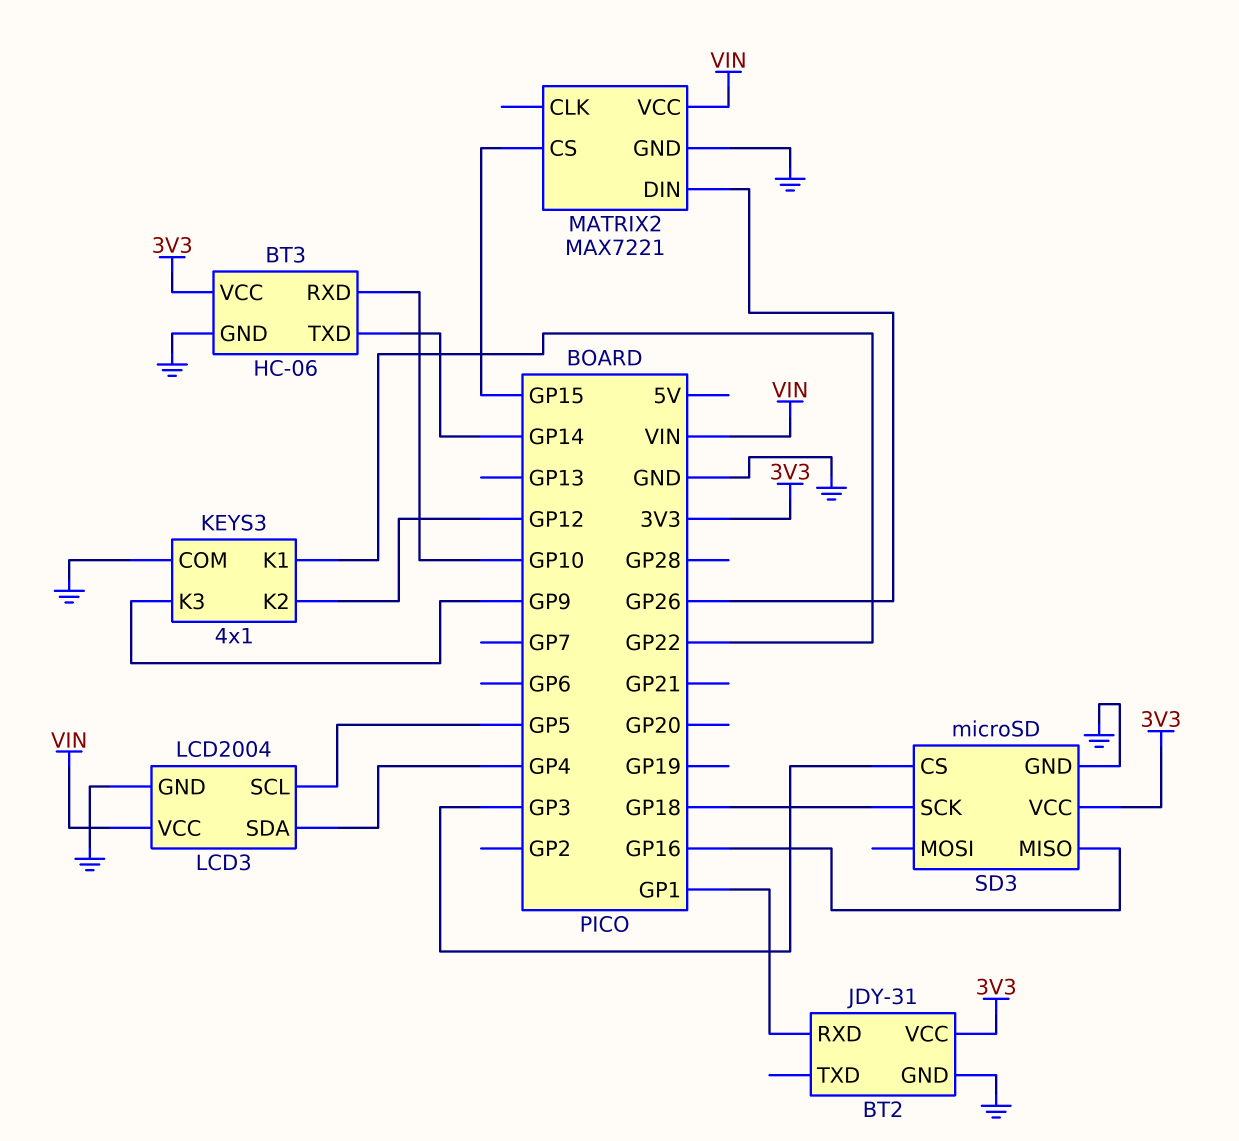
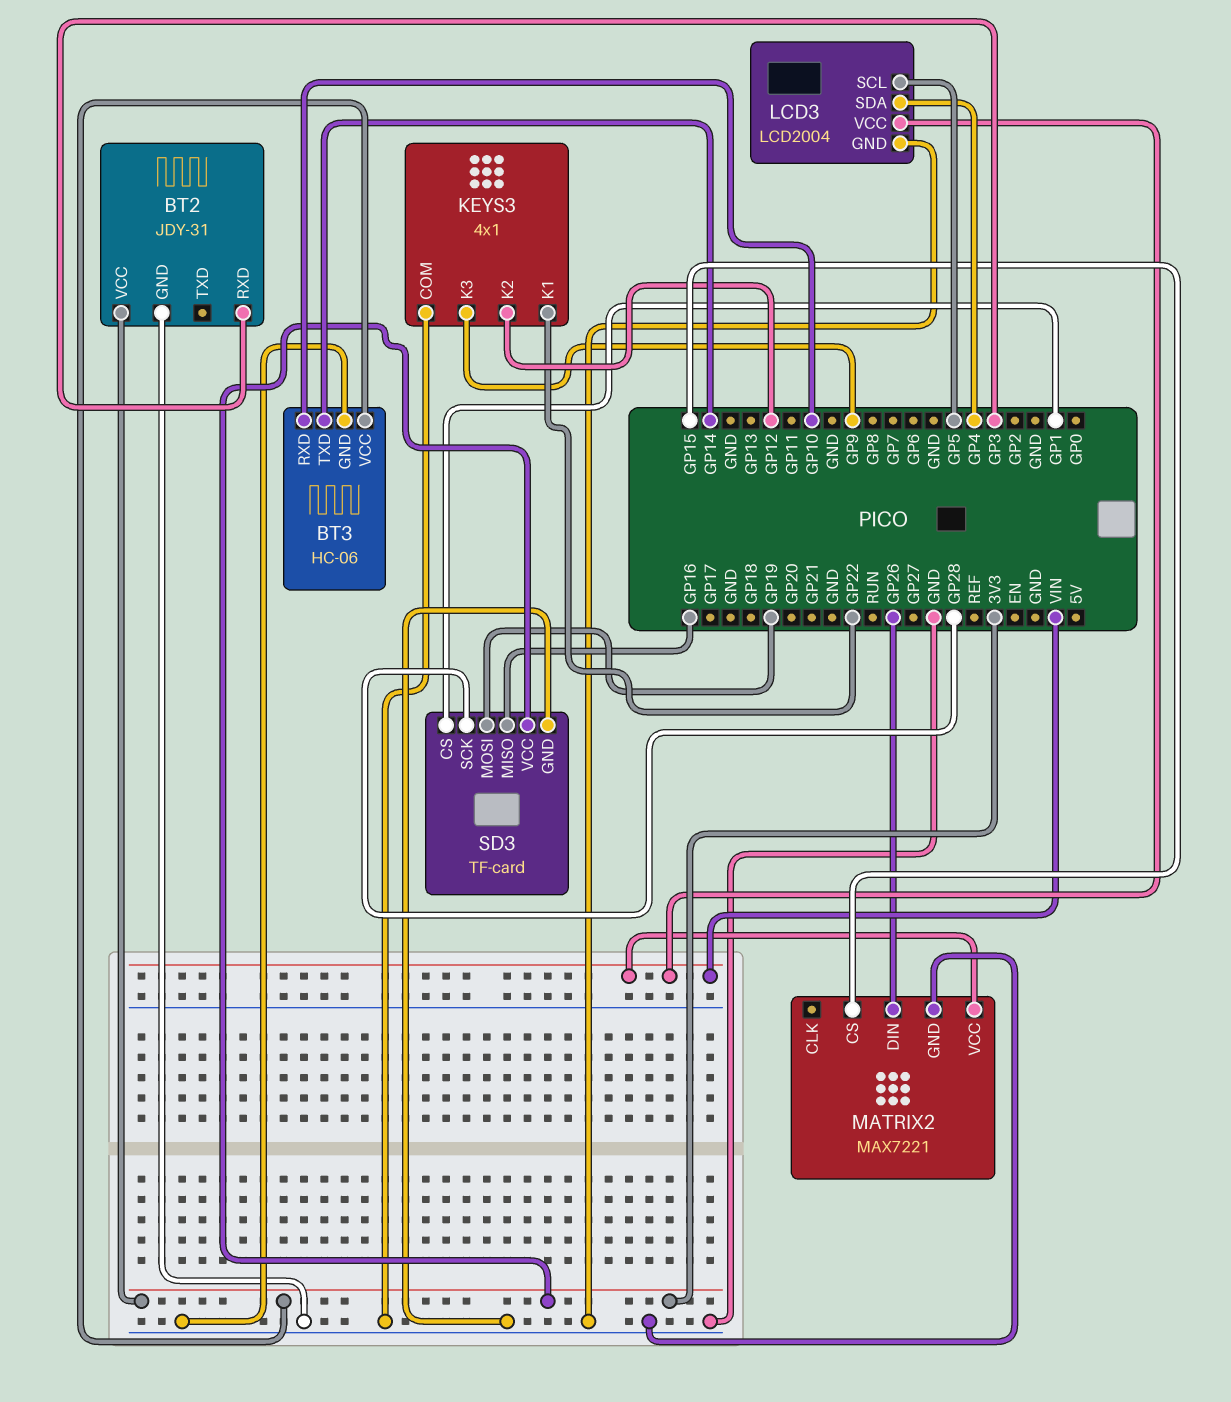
BT2 pin RXD: GP1 -> GP3
SD3: microSD -> TF-card
SD3 pin CS: GP3 -> GP1
SD3 pin MOSI: none -> GP19
SD3 pin SCK: GP18 -> GP28

